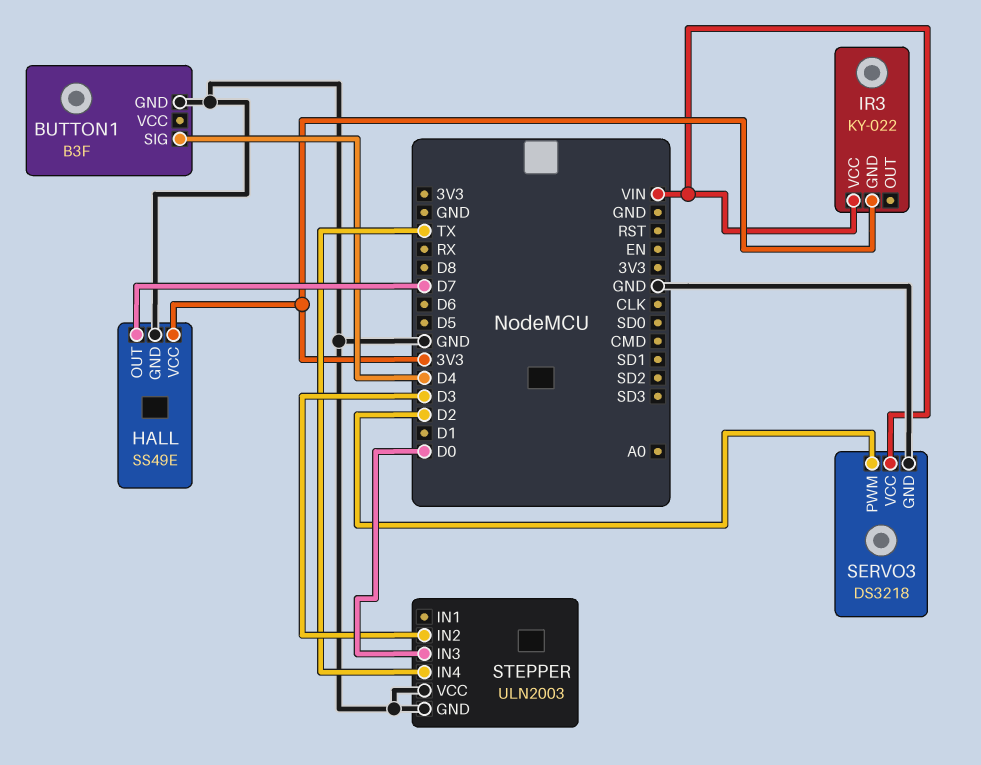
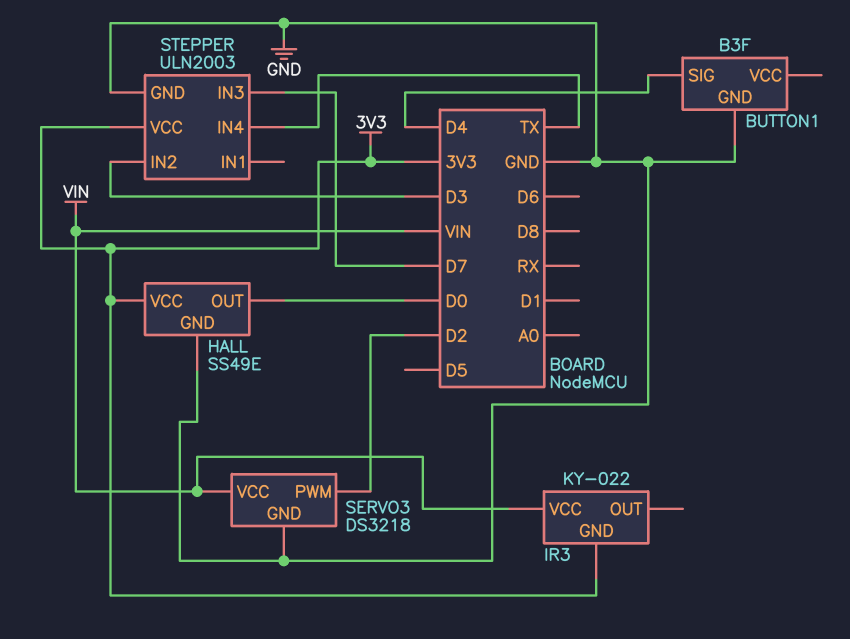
HALL pin OUT: D7 -> D0
STEPPER pin IN3: D0 -> D7
STEPPER pin VCC: GND -> 3V3

